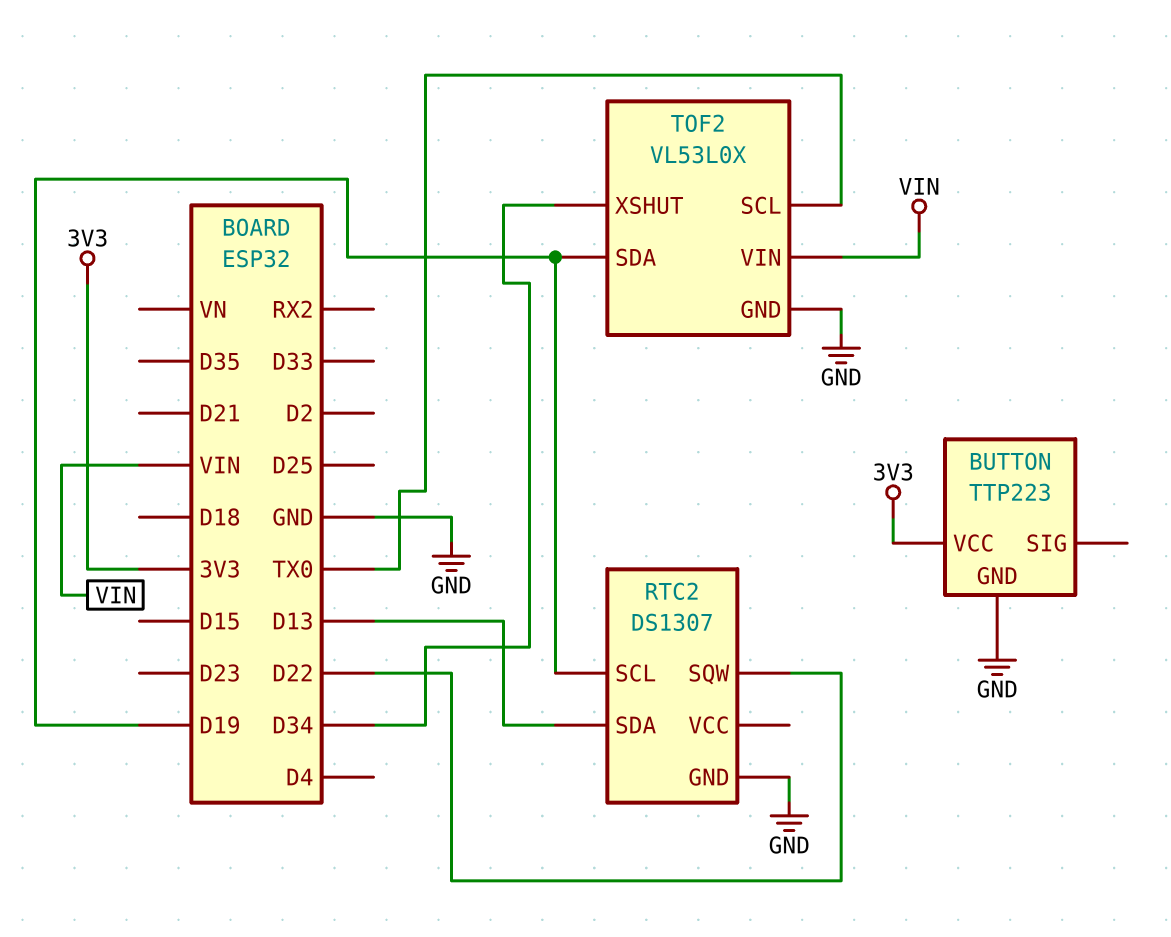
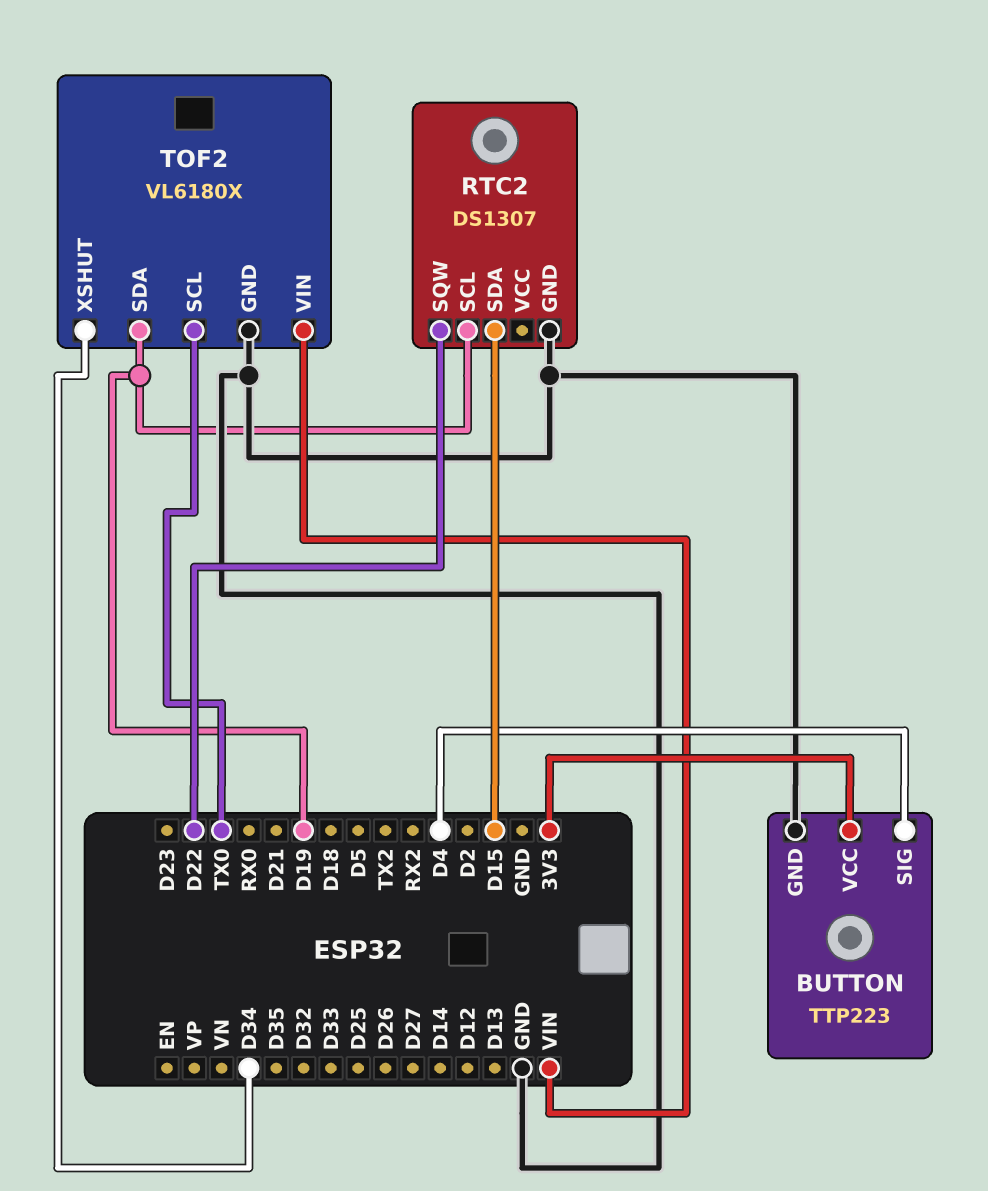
BUTTON pin SIG: none -> D4
RTC2 pin SDA: D13 -> D15
TOF2: VL53L0X -> VL6180X

